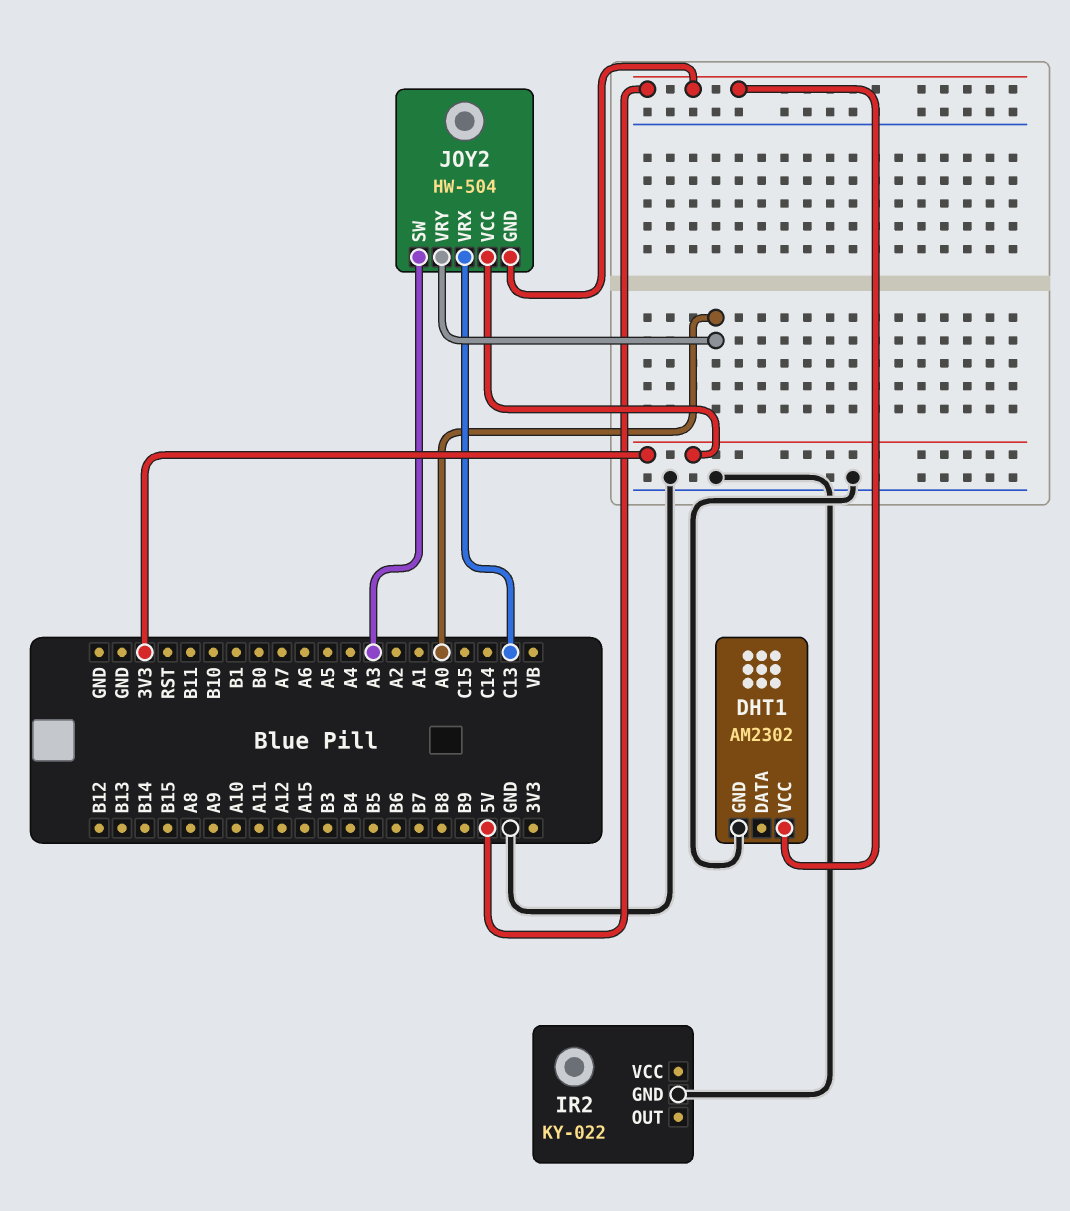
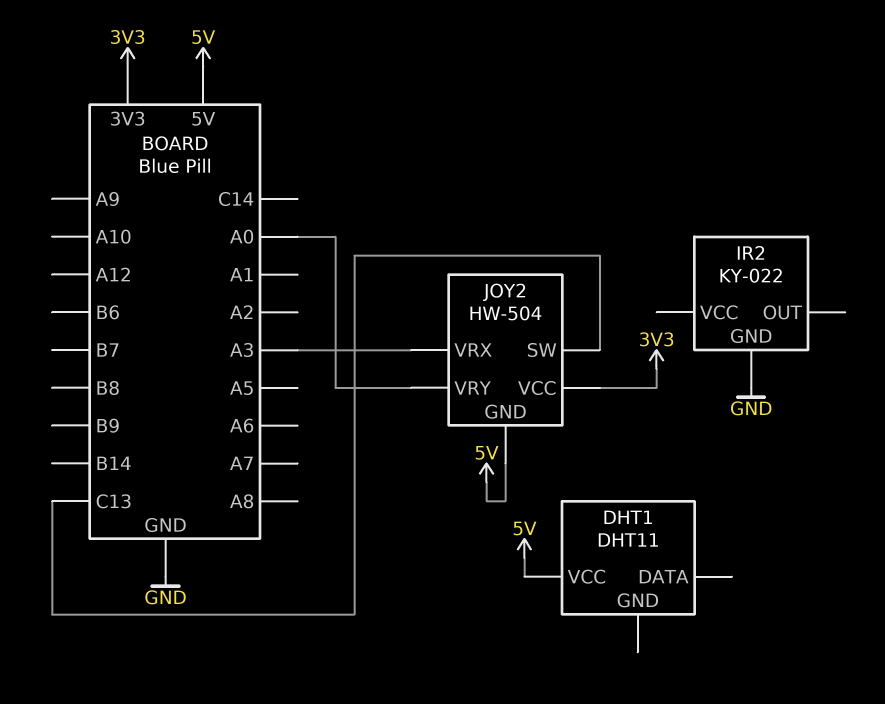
DHT1: AM2302 -> DHT11
DHT1 pin GND: GND -> none
JOY2 pin SW: A3 -> C13
JOY2 pin VRX: C13 -> A3

